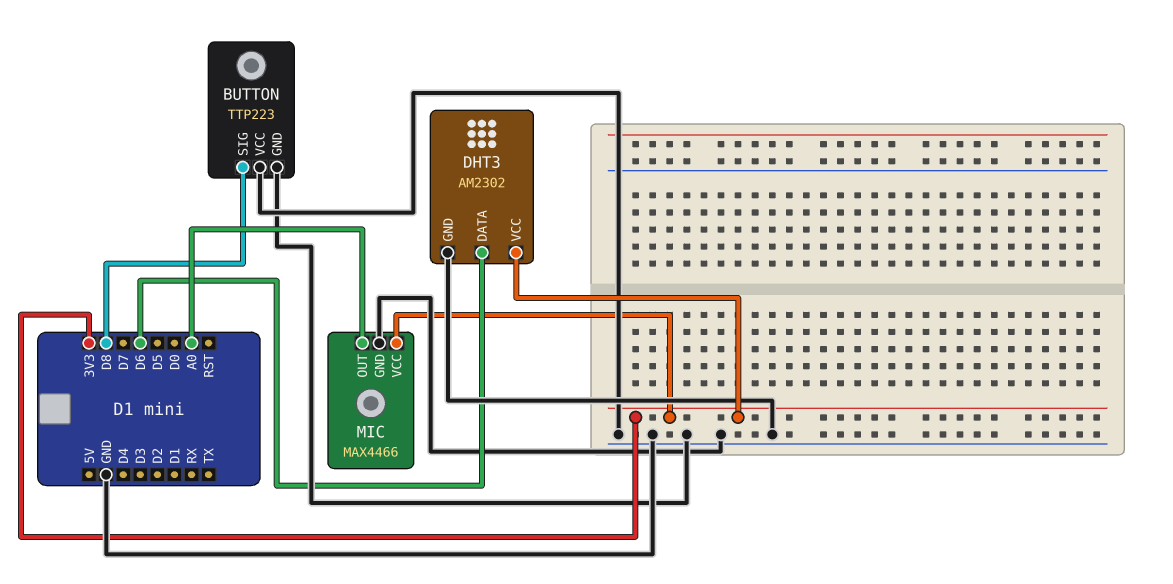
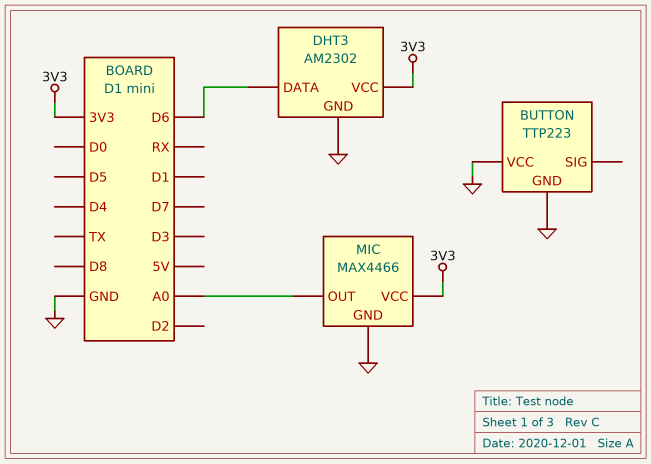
BUTTON pin SIG: D8 -> none

